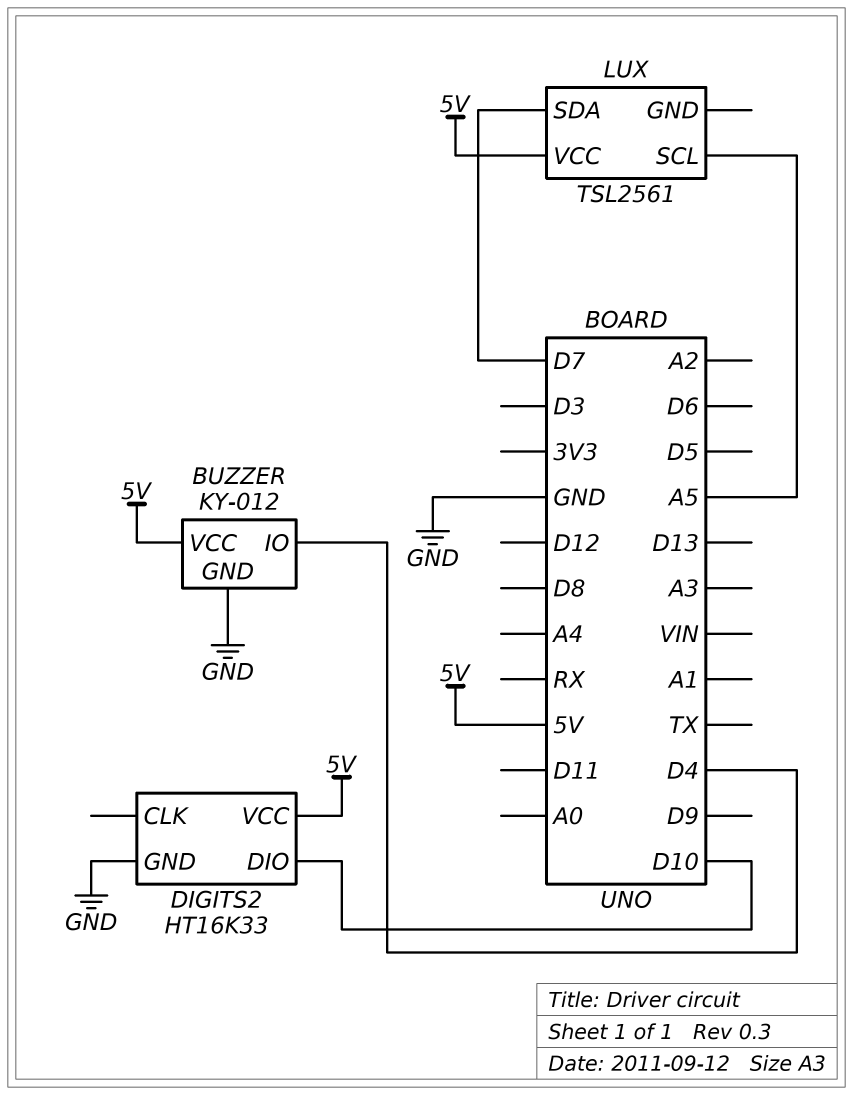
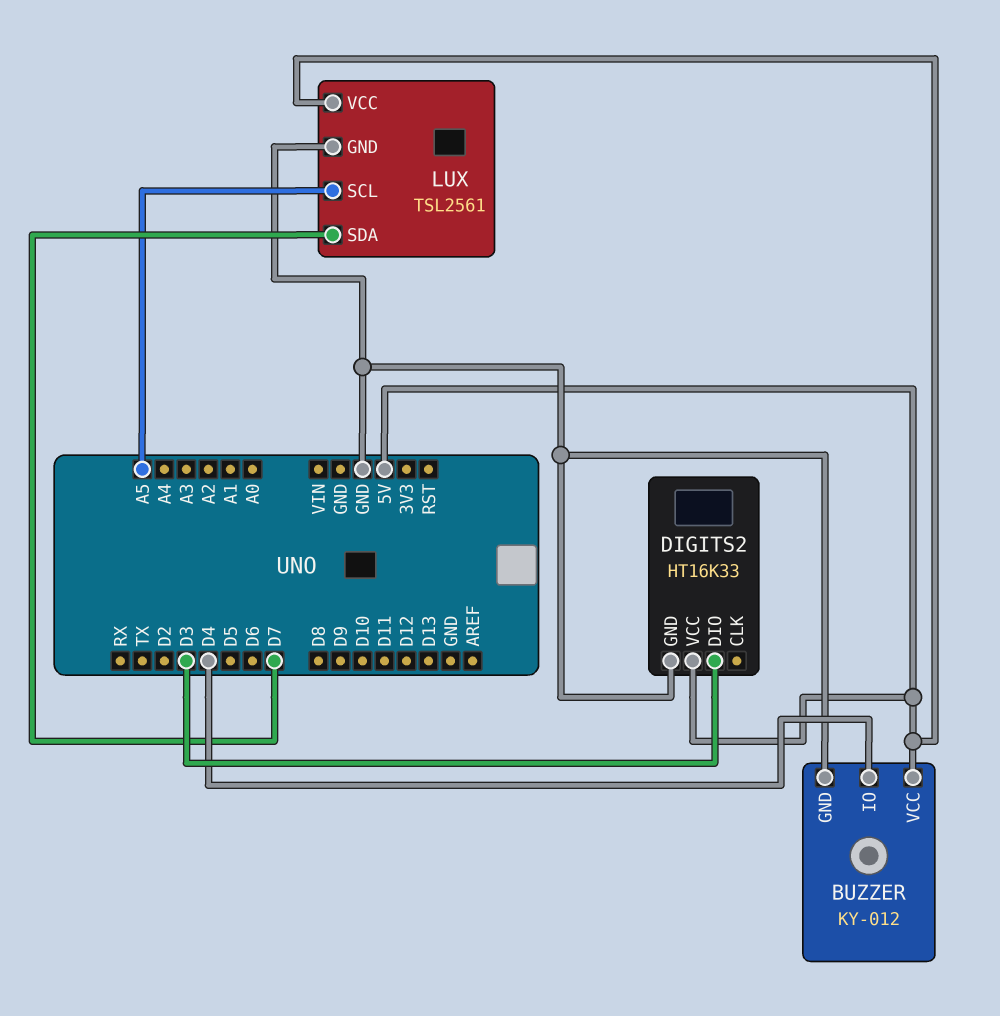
DIGITS2 pin DIO: D10 -> D3
LUX pin GND: none -> GND

